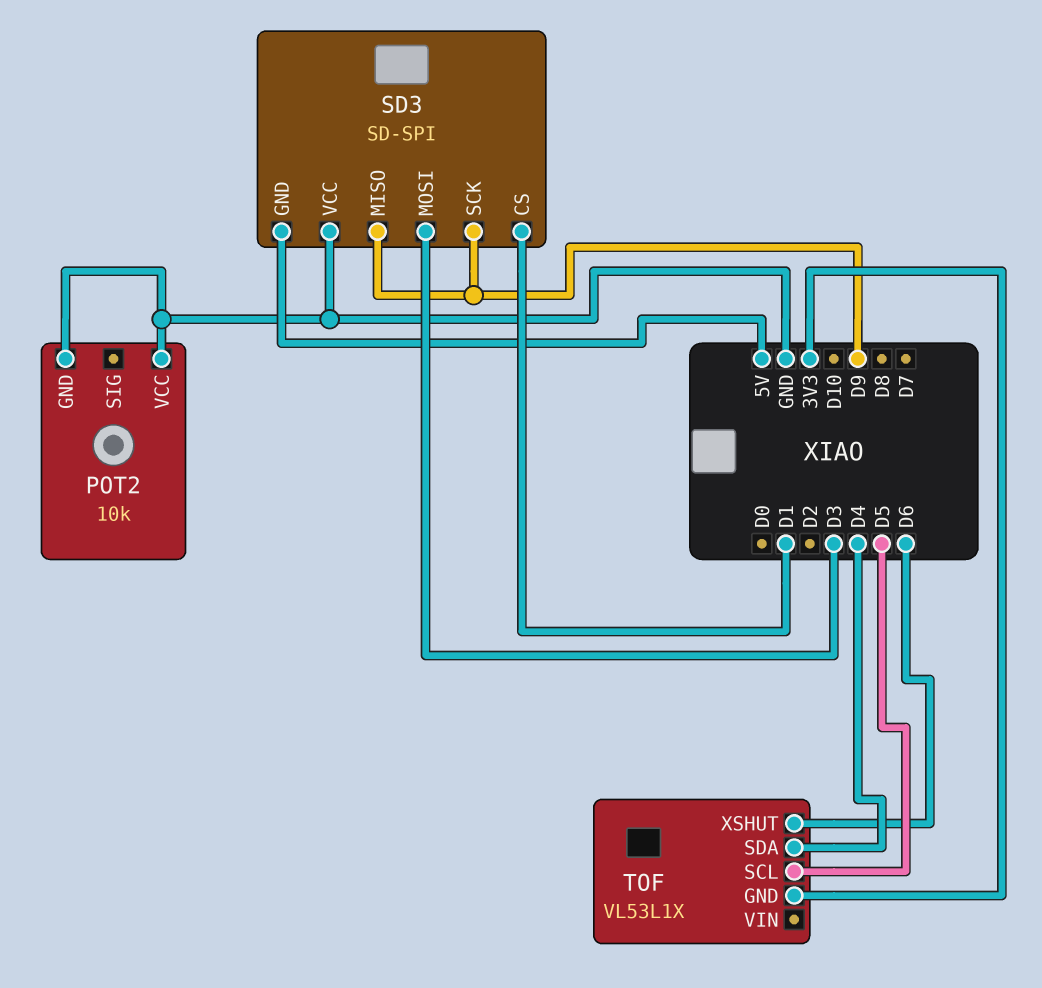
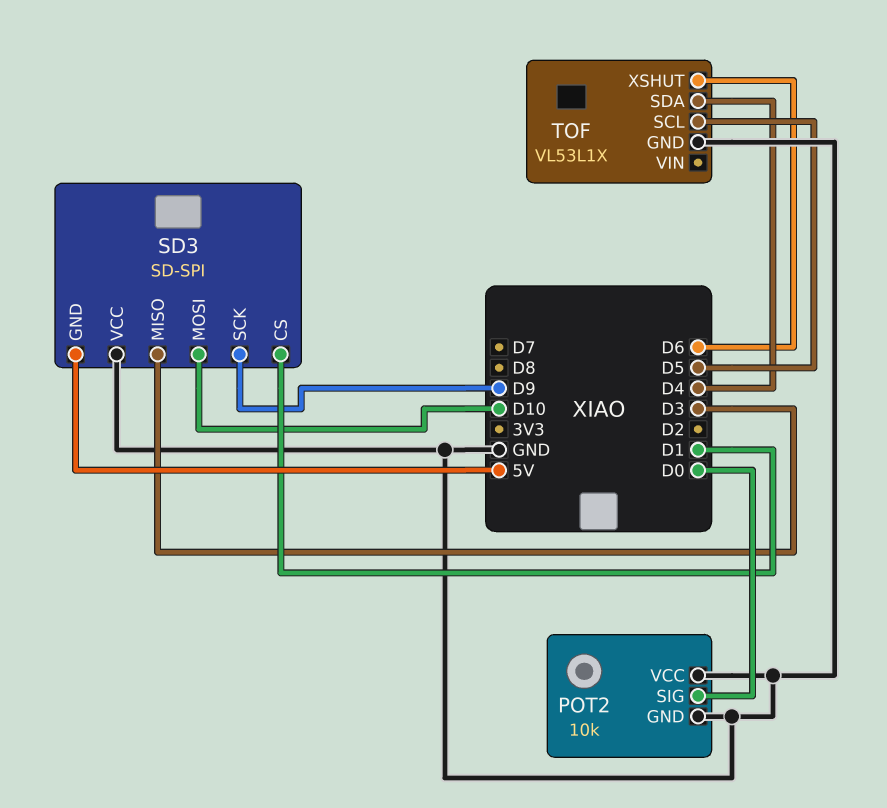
POT2 pin SIG: none -> D0
SD3 pin MISO: D9 -> D3
SD3 pin MOSI: D3 -> D10
TOF pin GND: 3V3 -> GND

